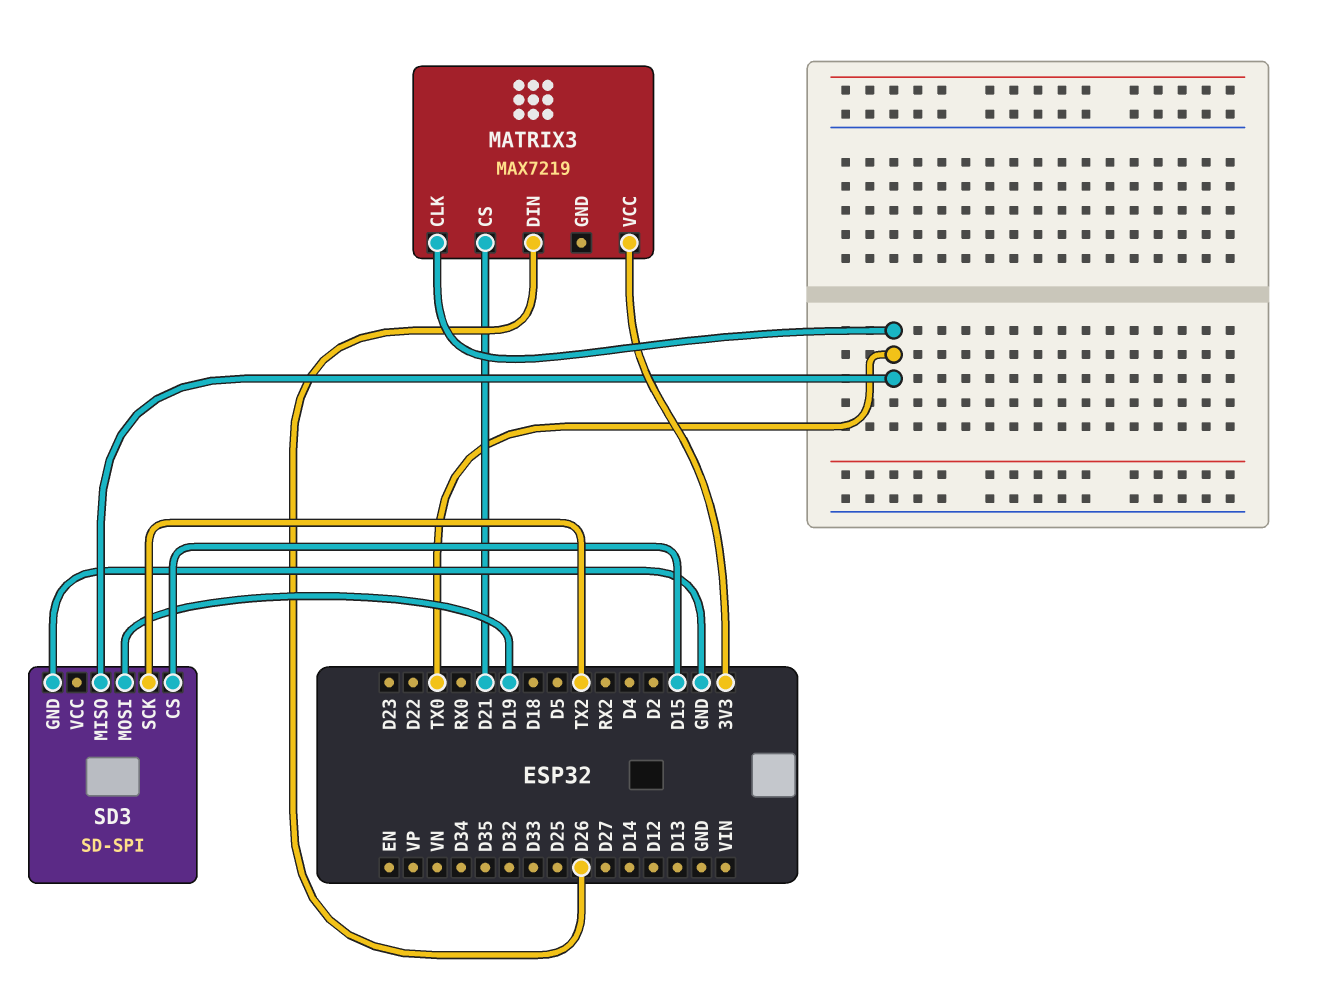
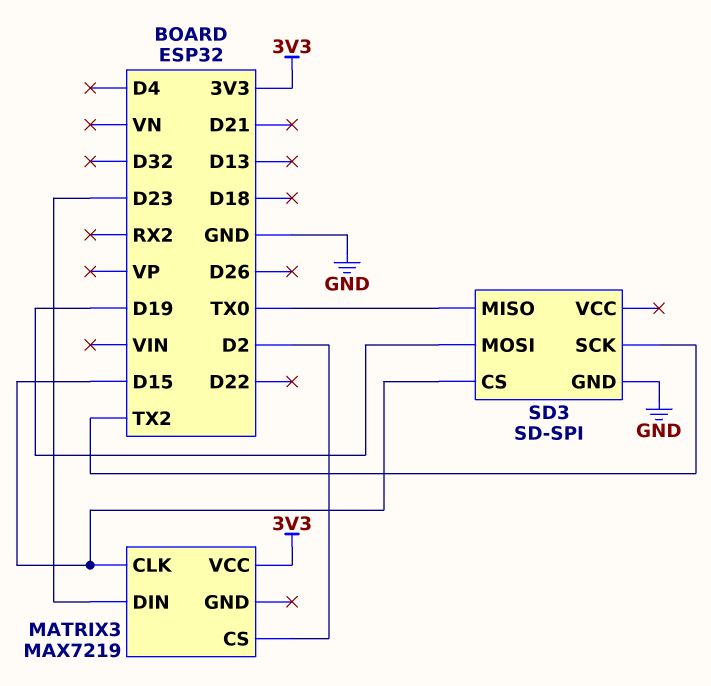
MATRIX3 pin CLK: TX0 -> D15
MATRIX3 pin CS: D21 -> D2
MATRIX3 pin DIN: D26 -> D23

